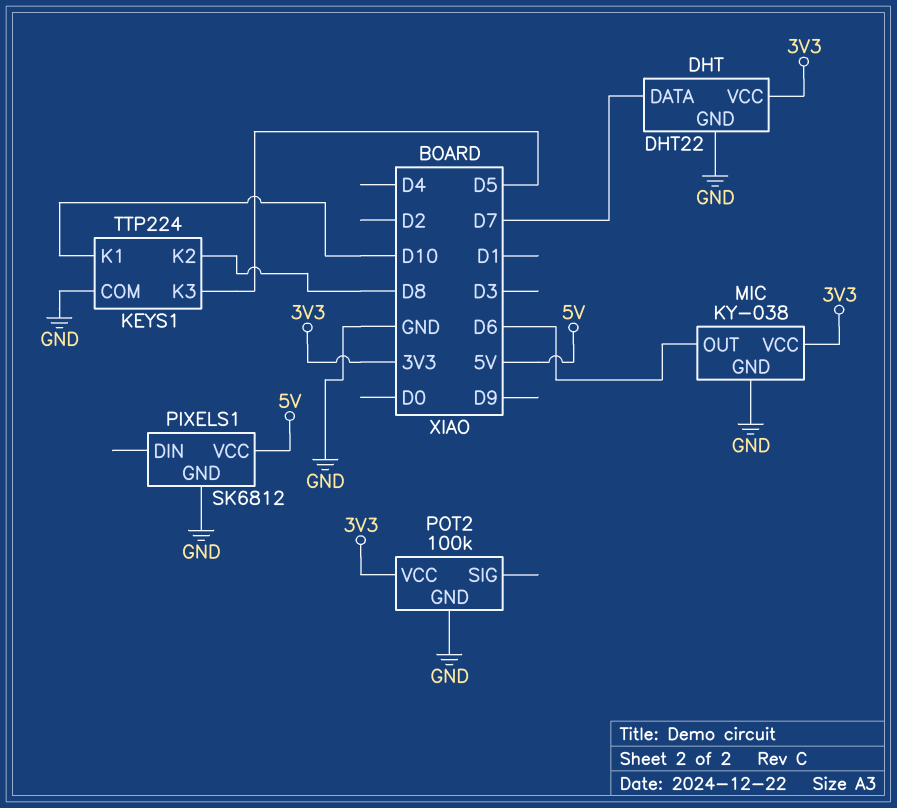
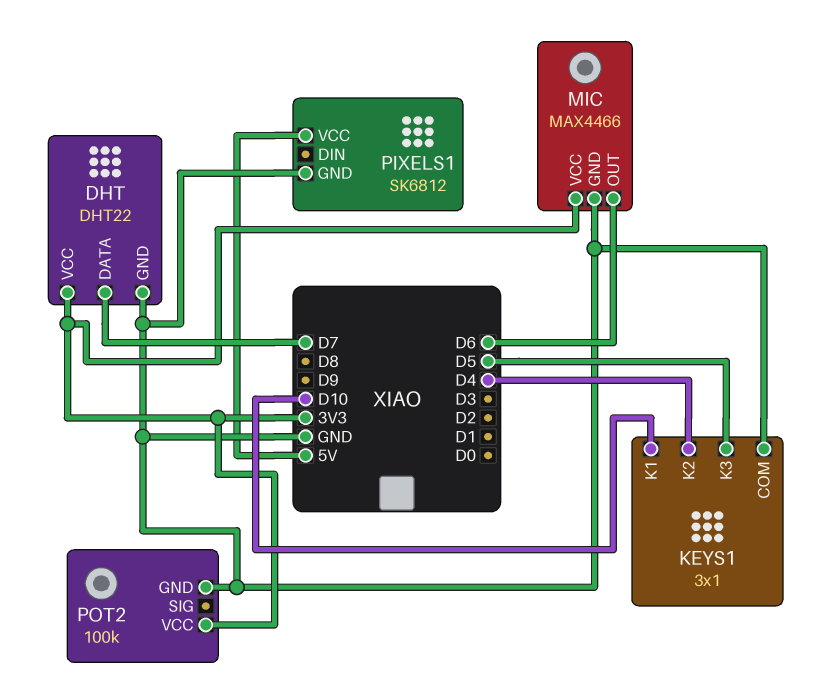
KEYS1: TTP224 -> 3x1
KEYS1 pin K2: D8 -> D4
MIC: KY-038 -> MAX4466

